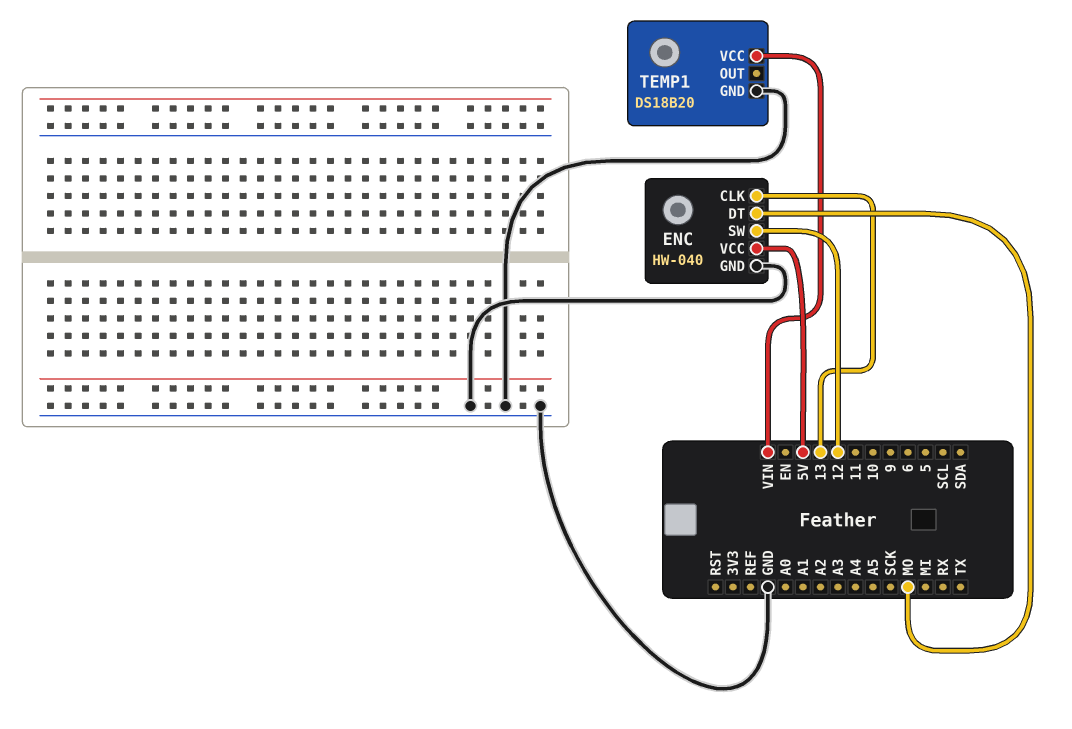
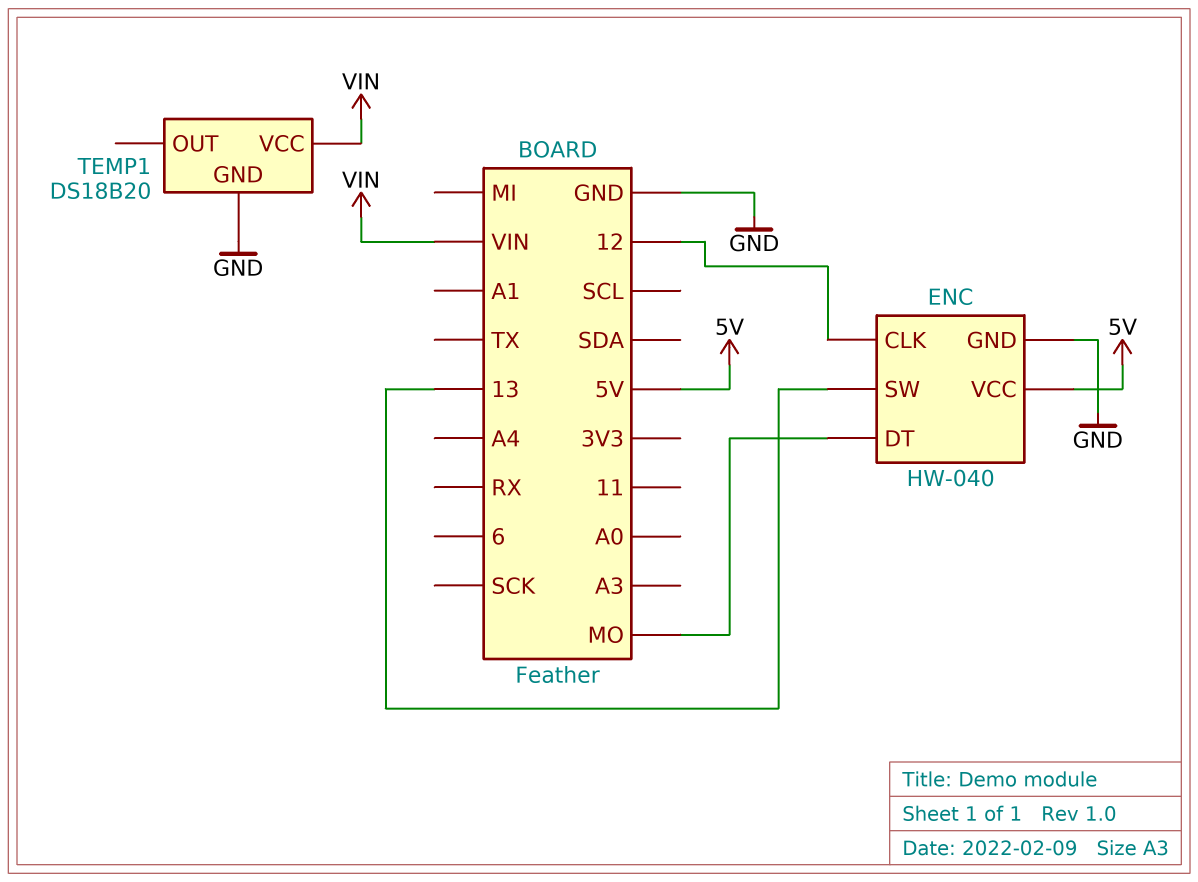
ENC pin CLK: 13 -> 12
ENC pin SW: 12 -> 13

